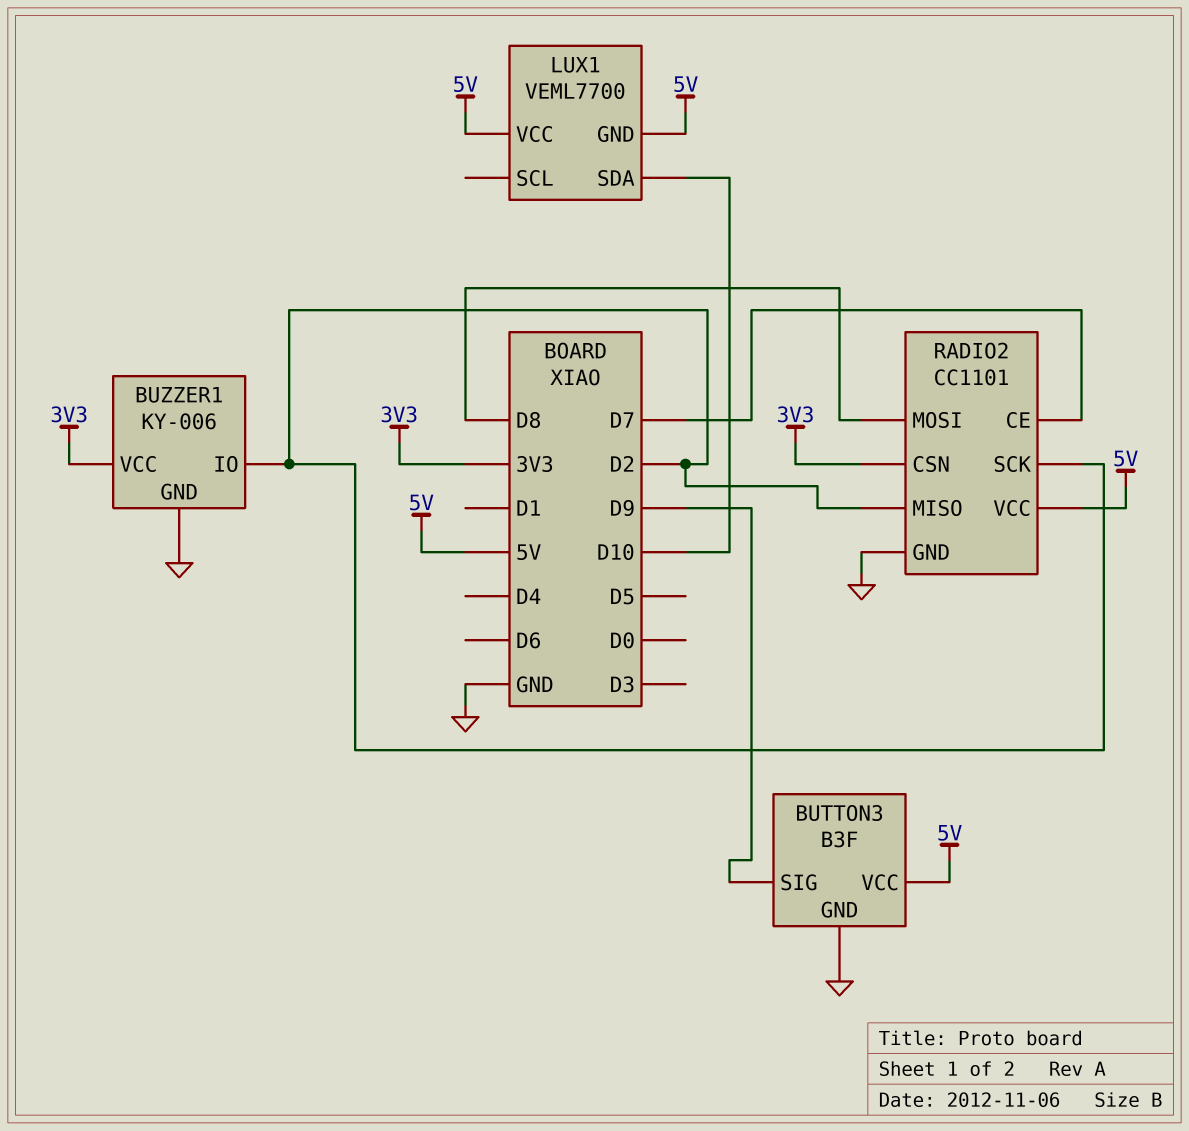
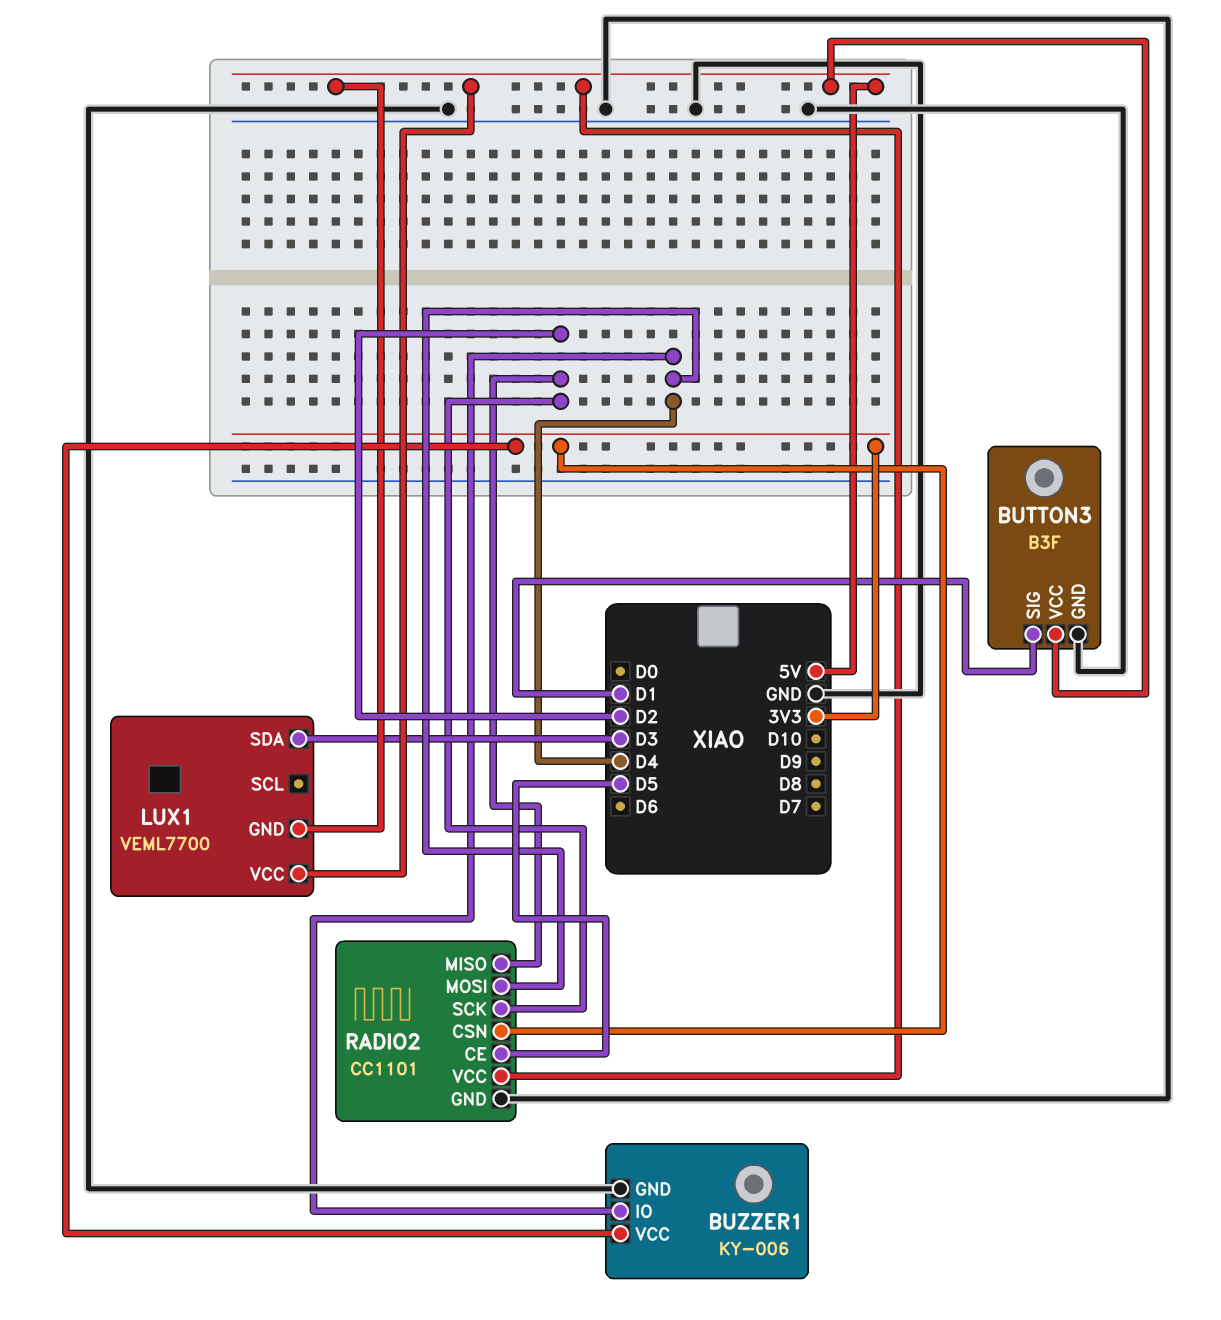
BUTTON3 pin SIG: D9 -> D1
BUZZER1 pin IO: D2 -> D4
LUX1 pin SDA: D10 -> D3
RADIO2 pin CE: D7 -> D5
RADIO2 pin MOSI: D8 -> D4

